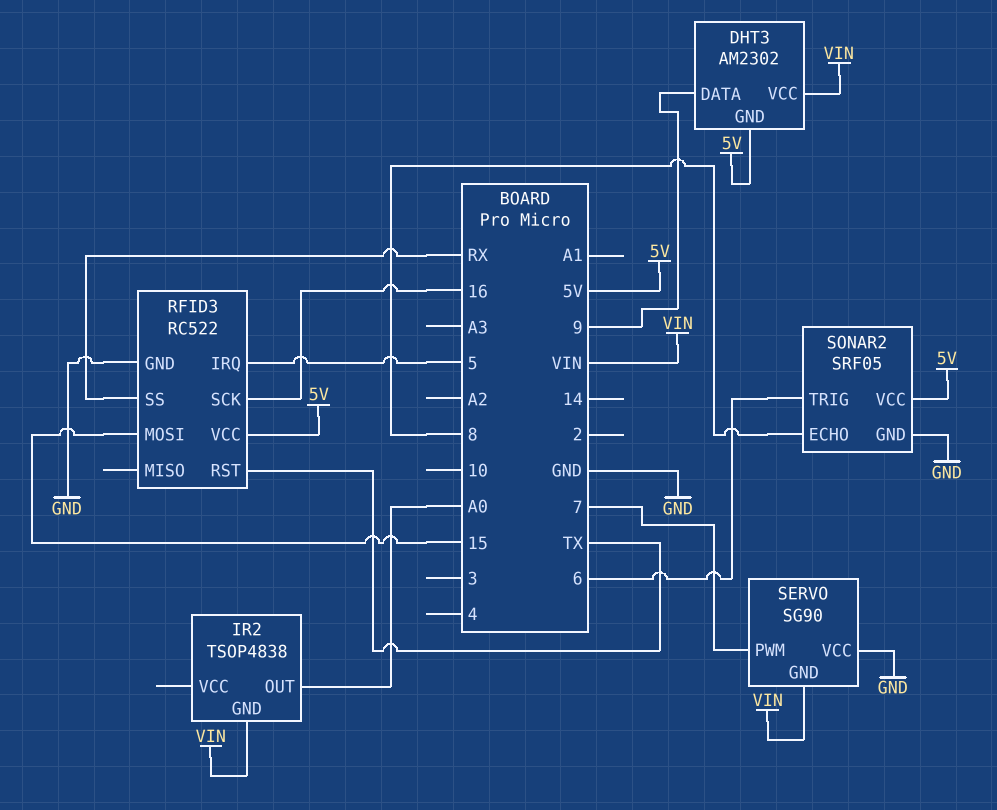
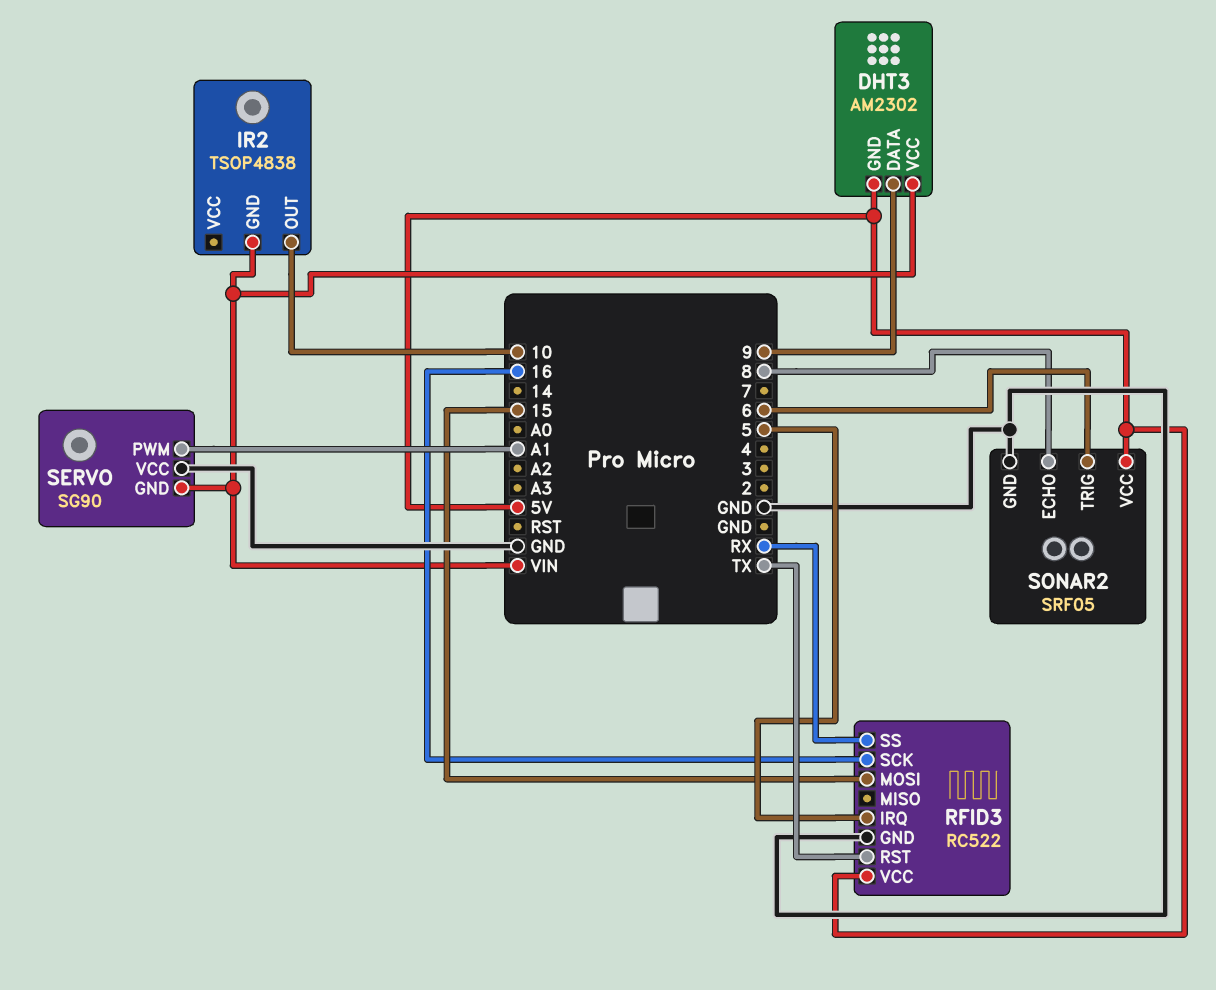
IR2 pin OUT: A0 -> 10
SERVO pin PWM: 7 -> A1

